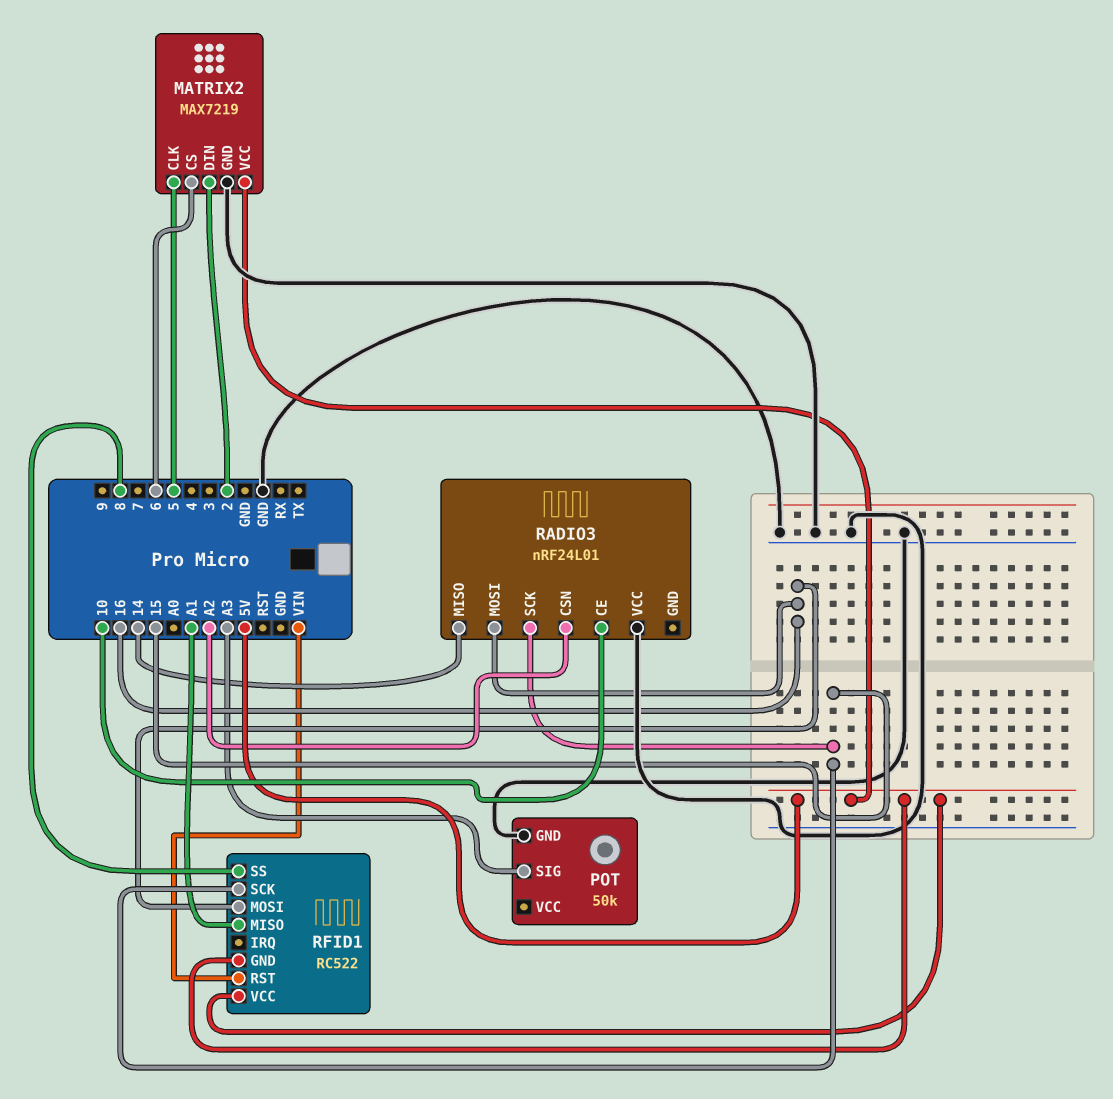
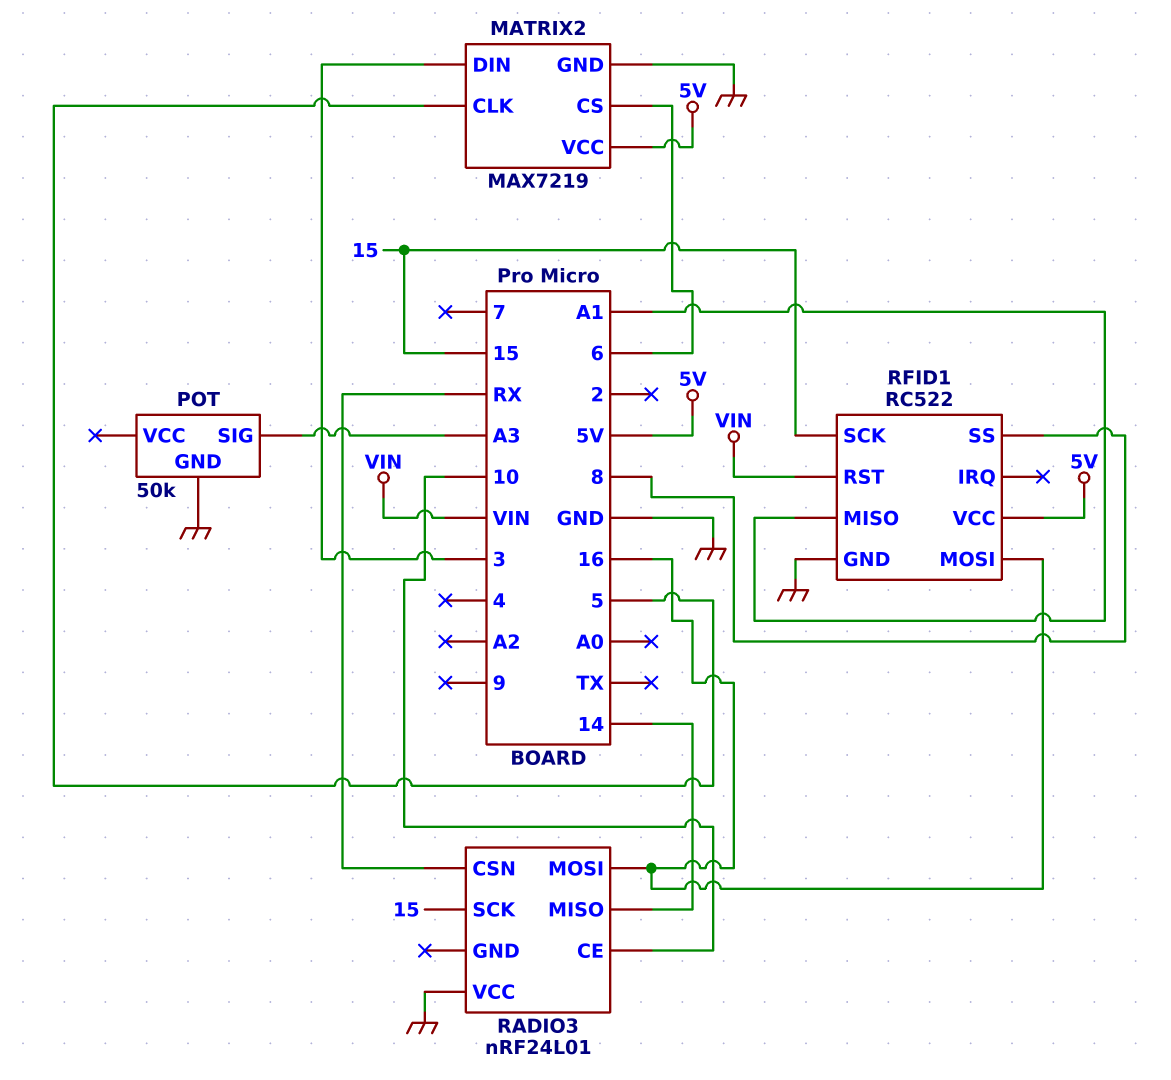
MATRIX2 pin DIN: 2 -> 3
RADIO3 pin CSN: A2 -> RX
RFID1 pin GND: 5V -> GND

